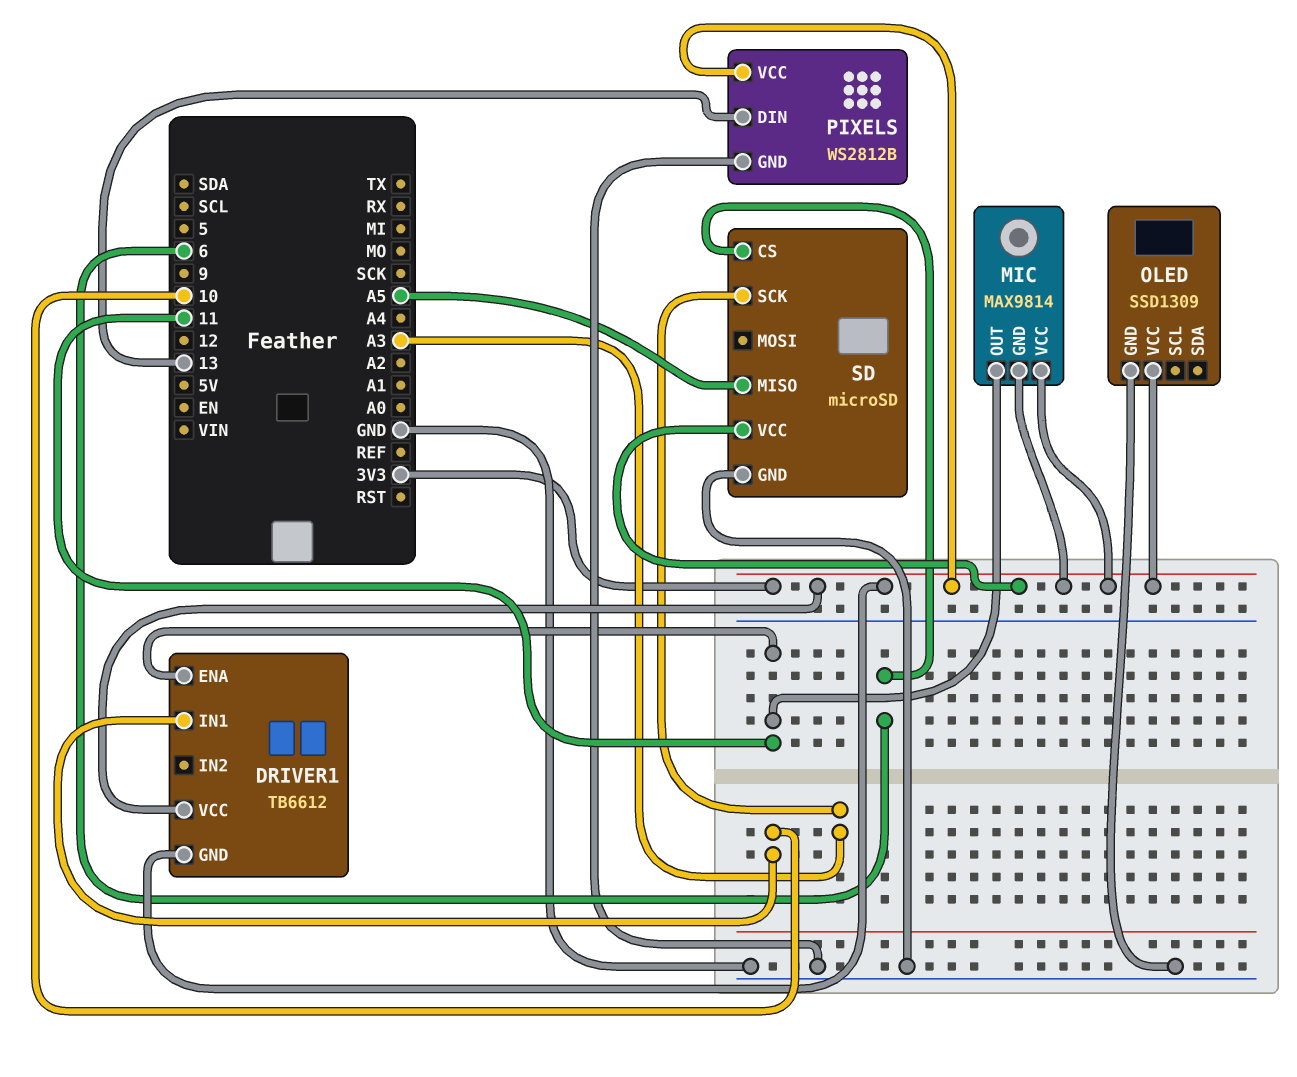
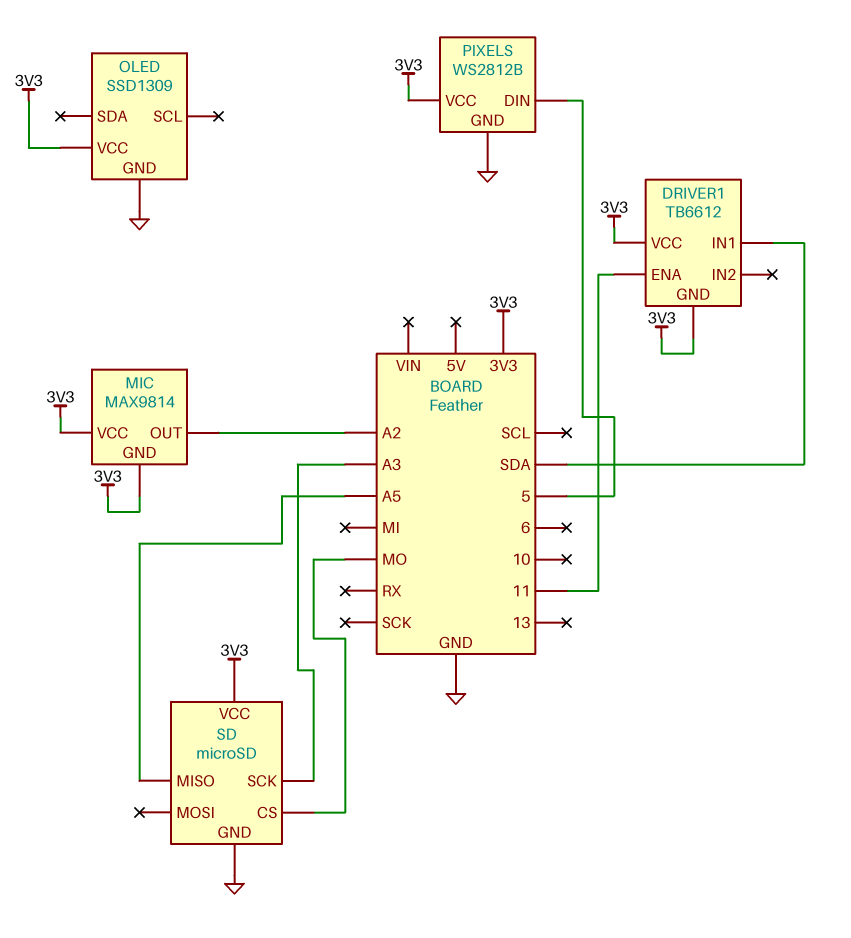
DRIVER1 pin IN1: 10 -> SDA
MIC pin OUT: 11 -> A2
PIXELS pin DIN: 13 -> 5
SD pin CS: 6 -> MO

